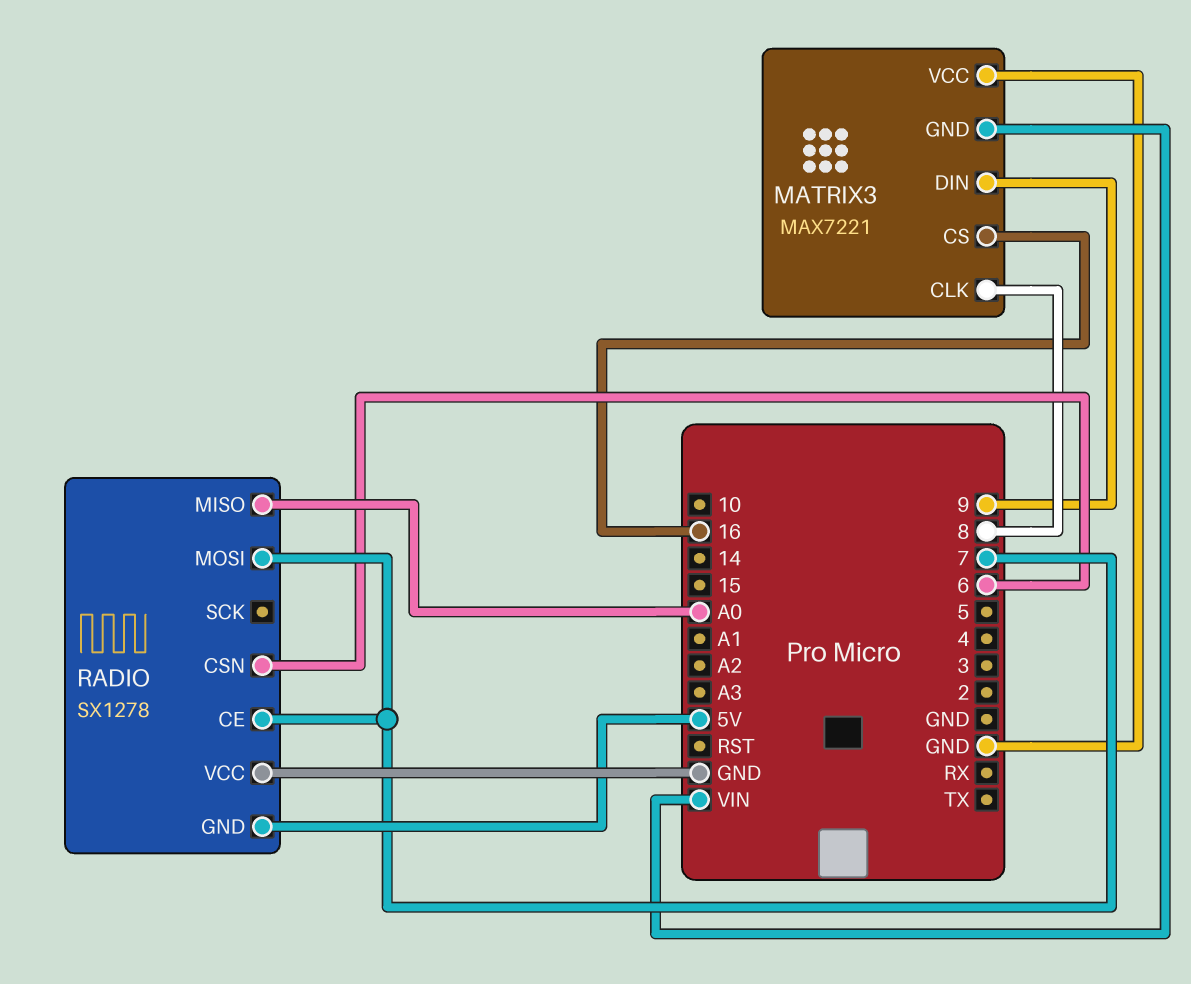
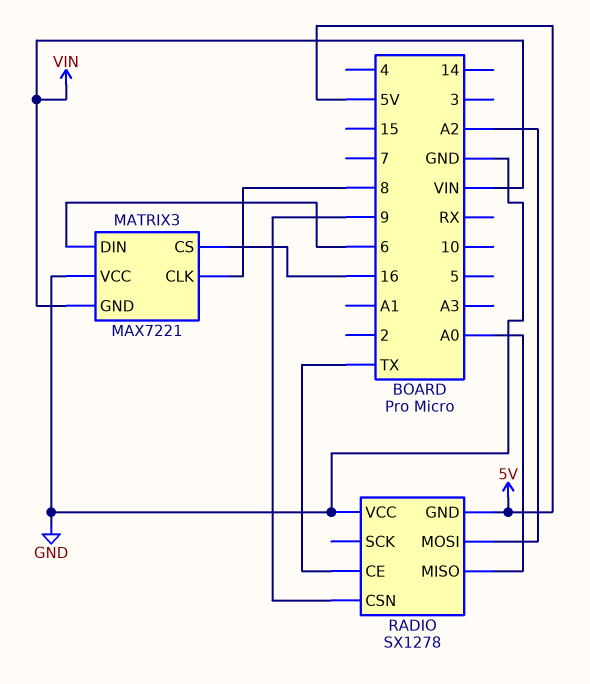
MATRIX3 pin DIN: 9 -> 6
RADIO pin CE: 7 -> TX
RADIO pin CSN: 6 -> 9
RADIO pin MOSI: 7 -> A2

